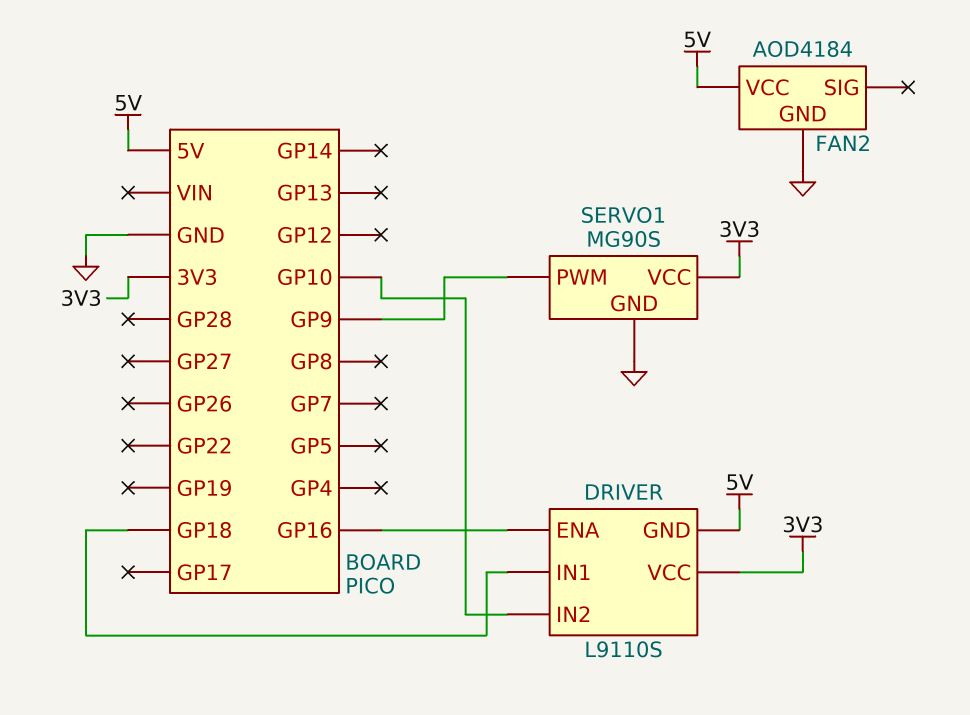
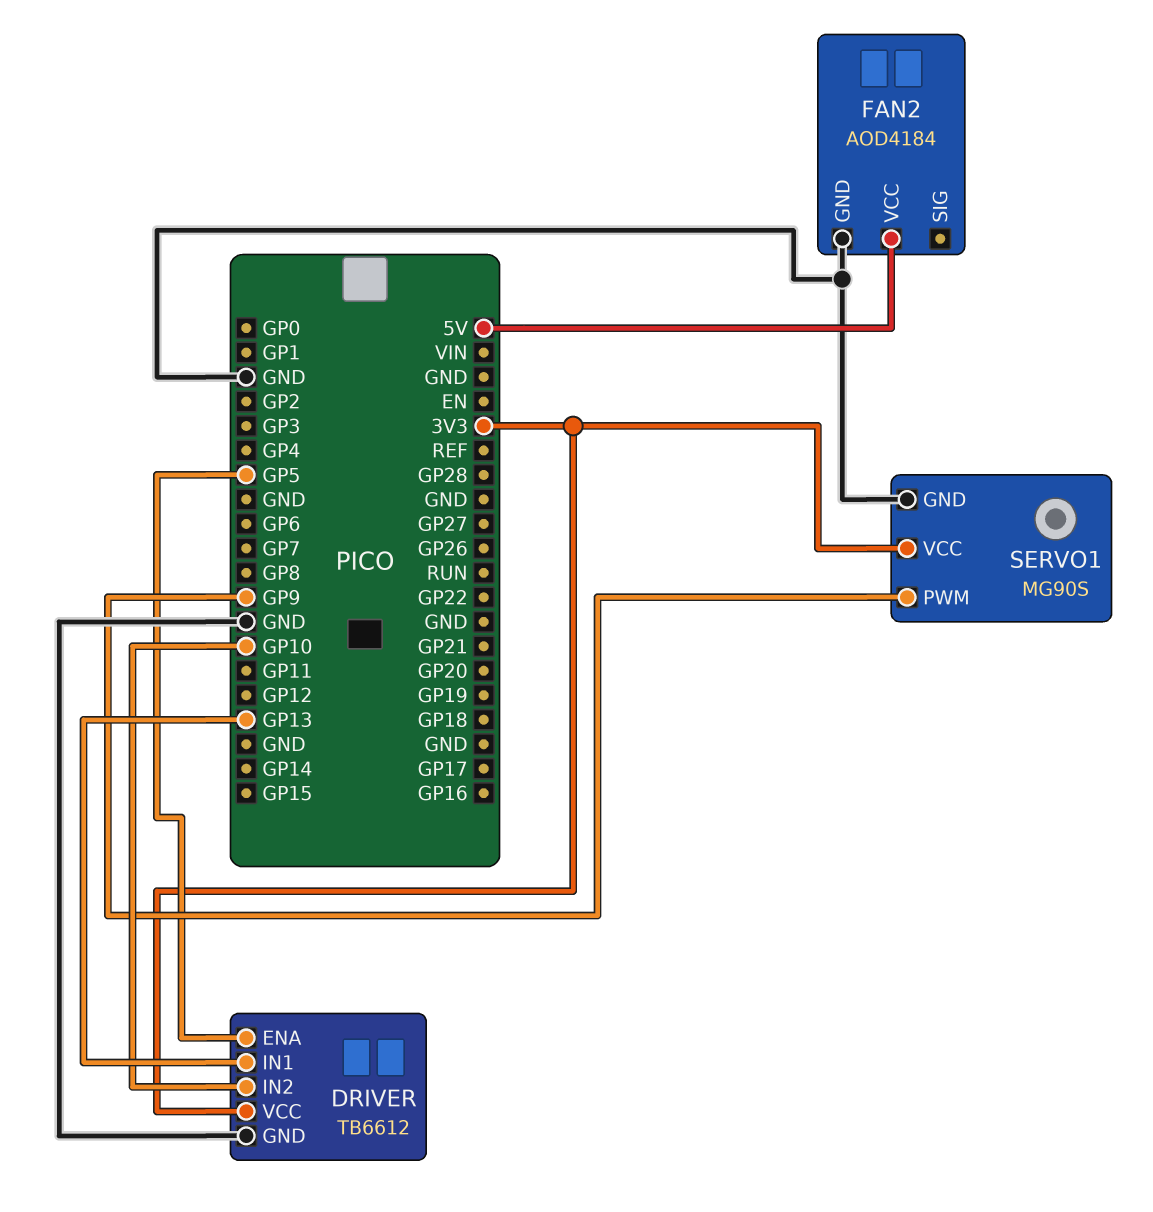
DRIVER: L9110S -> TB6612
DRIVER pin ENA: GP16 -> GP5
DRIVER pin GND: 5V -> GND
DRIVER pin IN1: GP18 -> GP13

